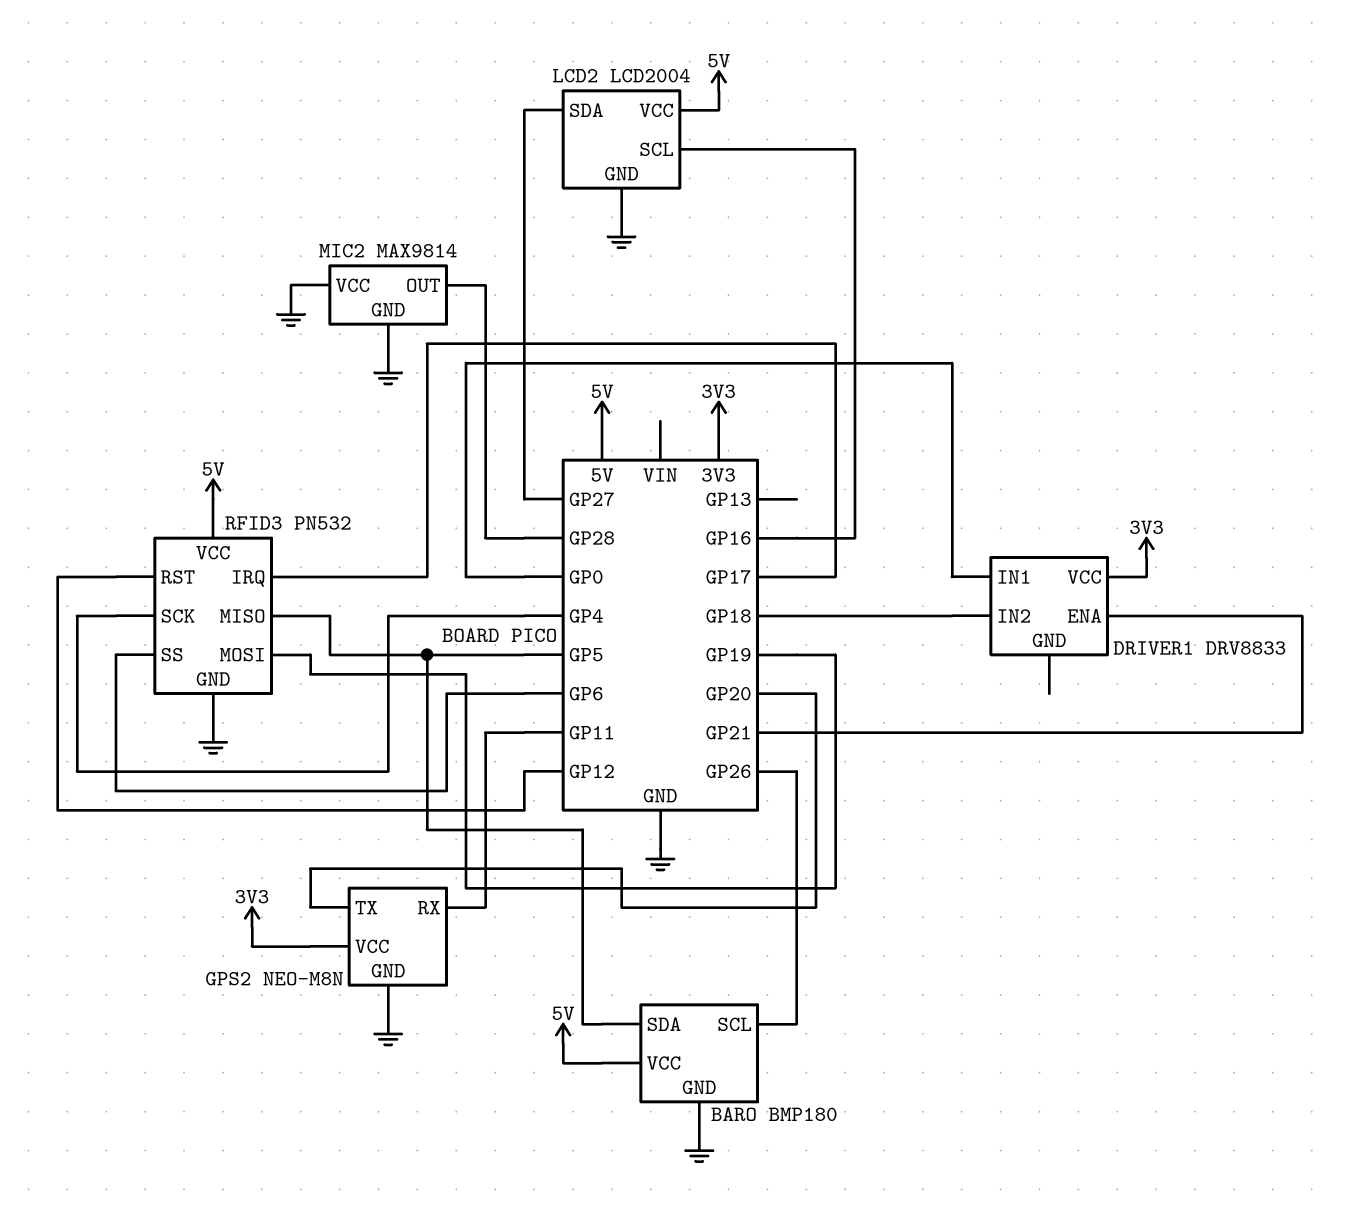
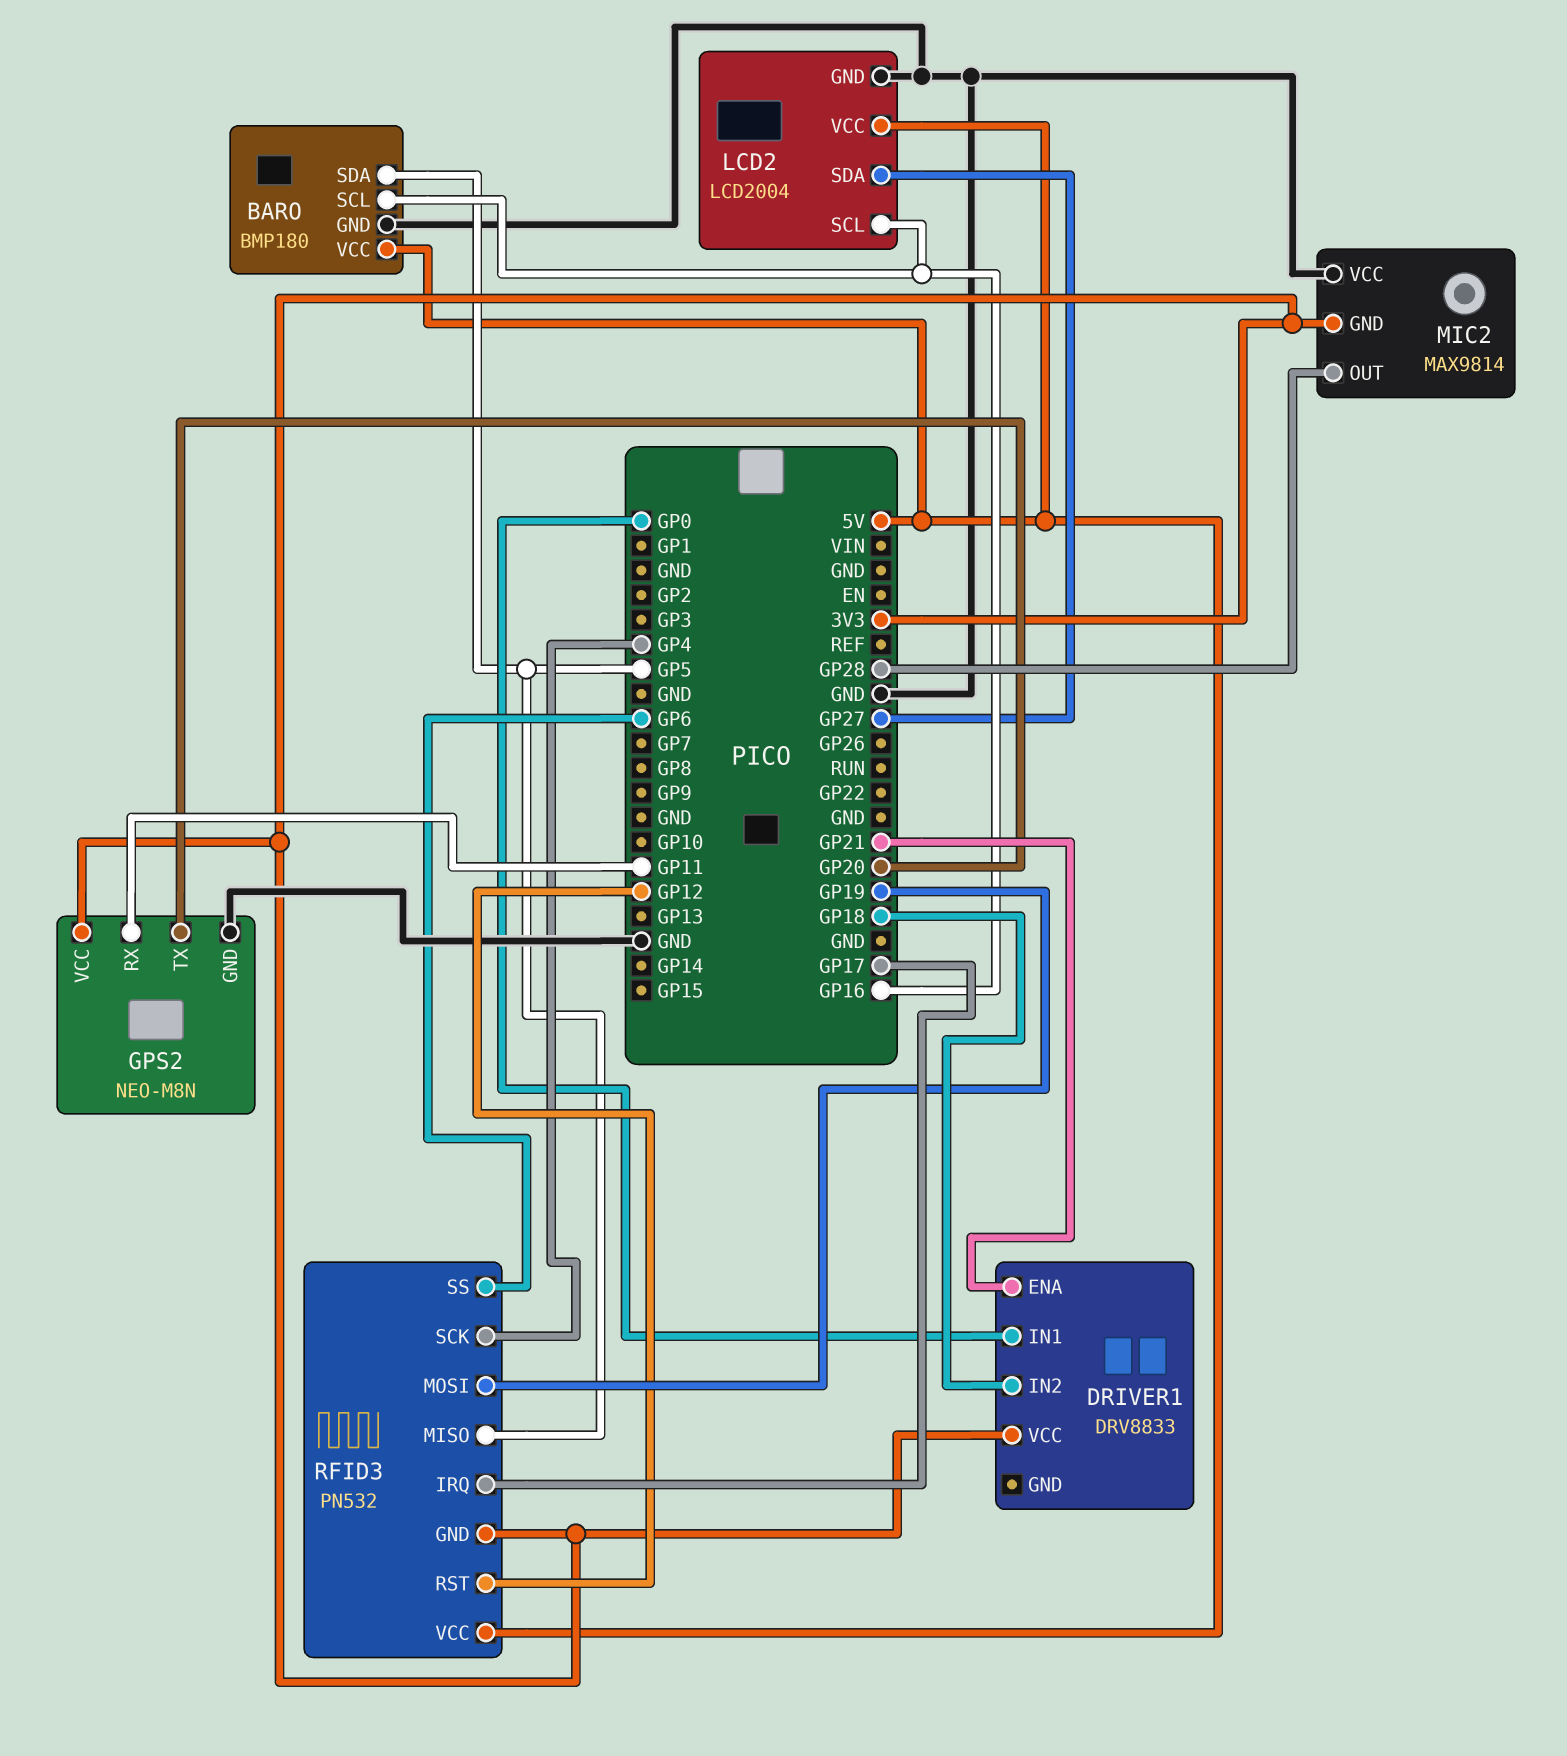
BARO pin SCL: GP26 -> GP16
MIC2 pin GND: GND -> 3V3
RFID3 pin GND: GND -> 3V3

